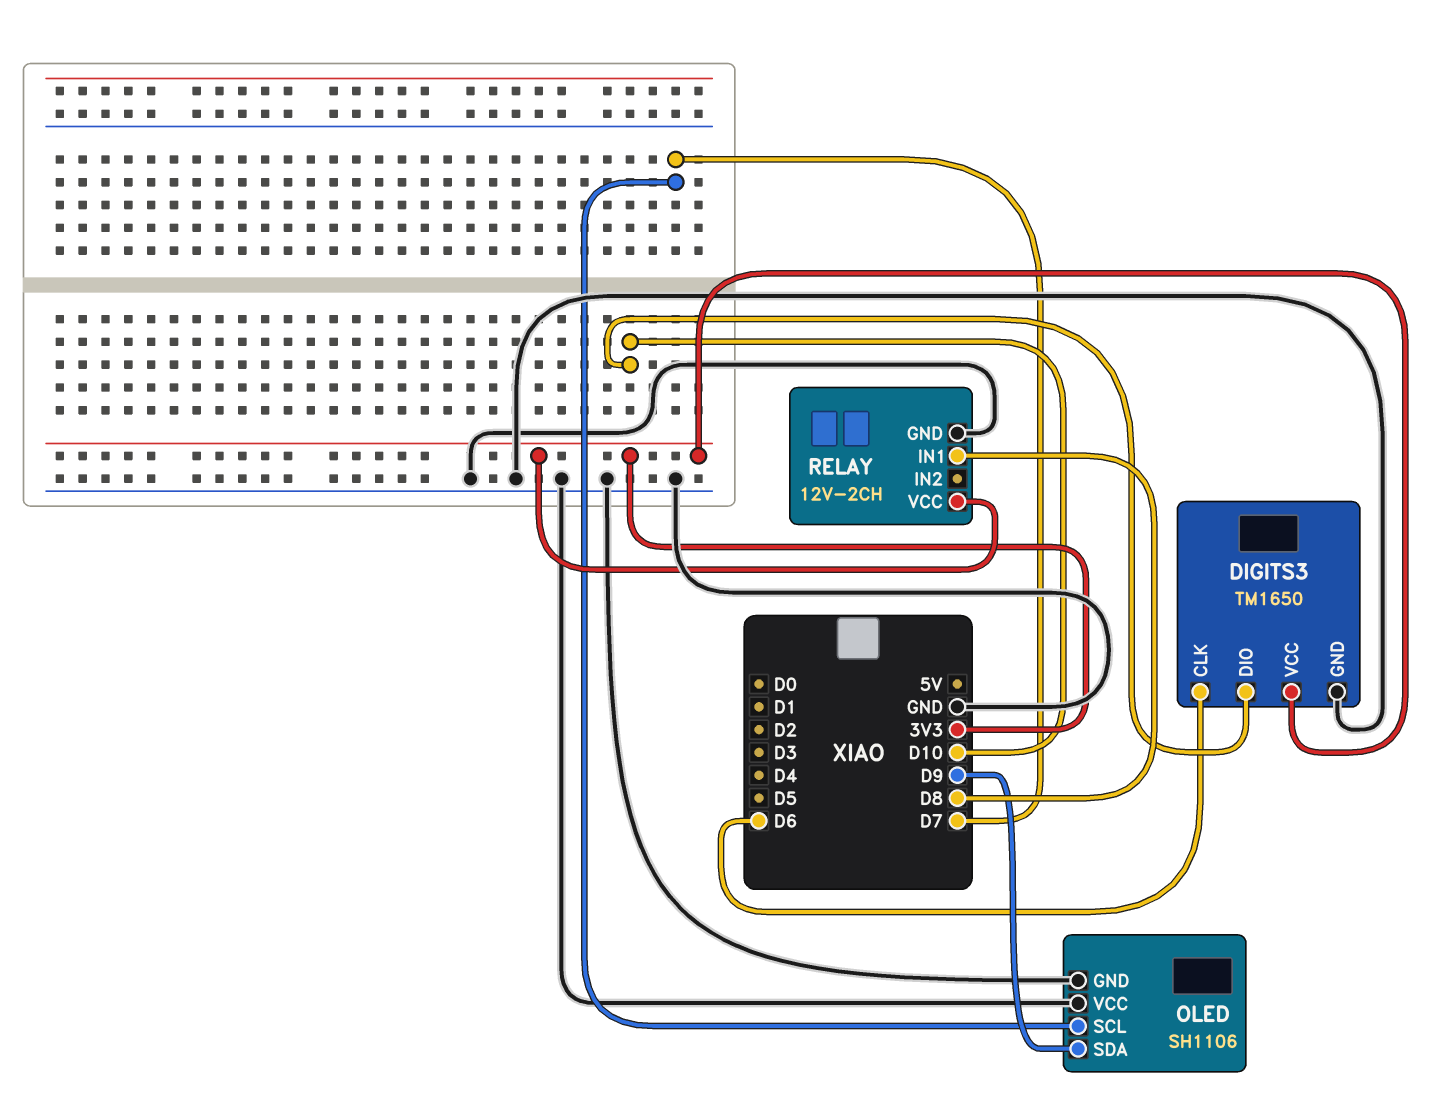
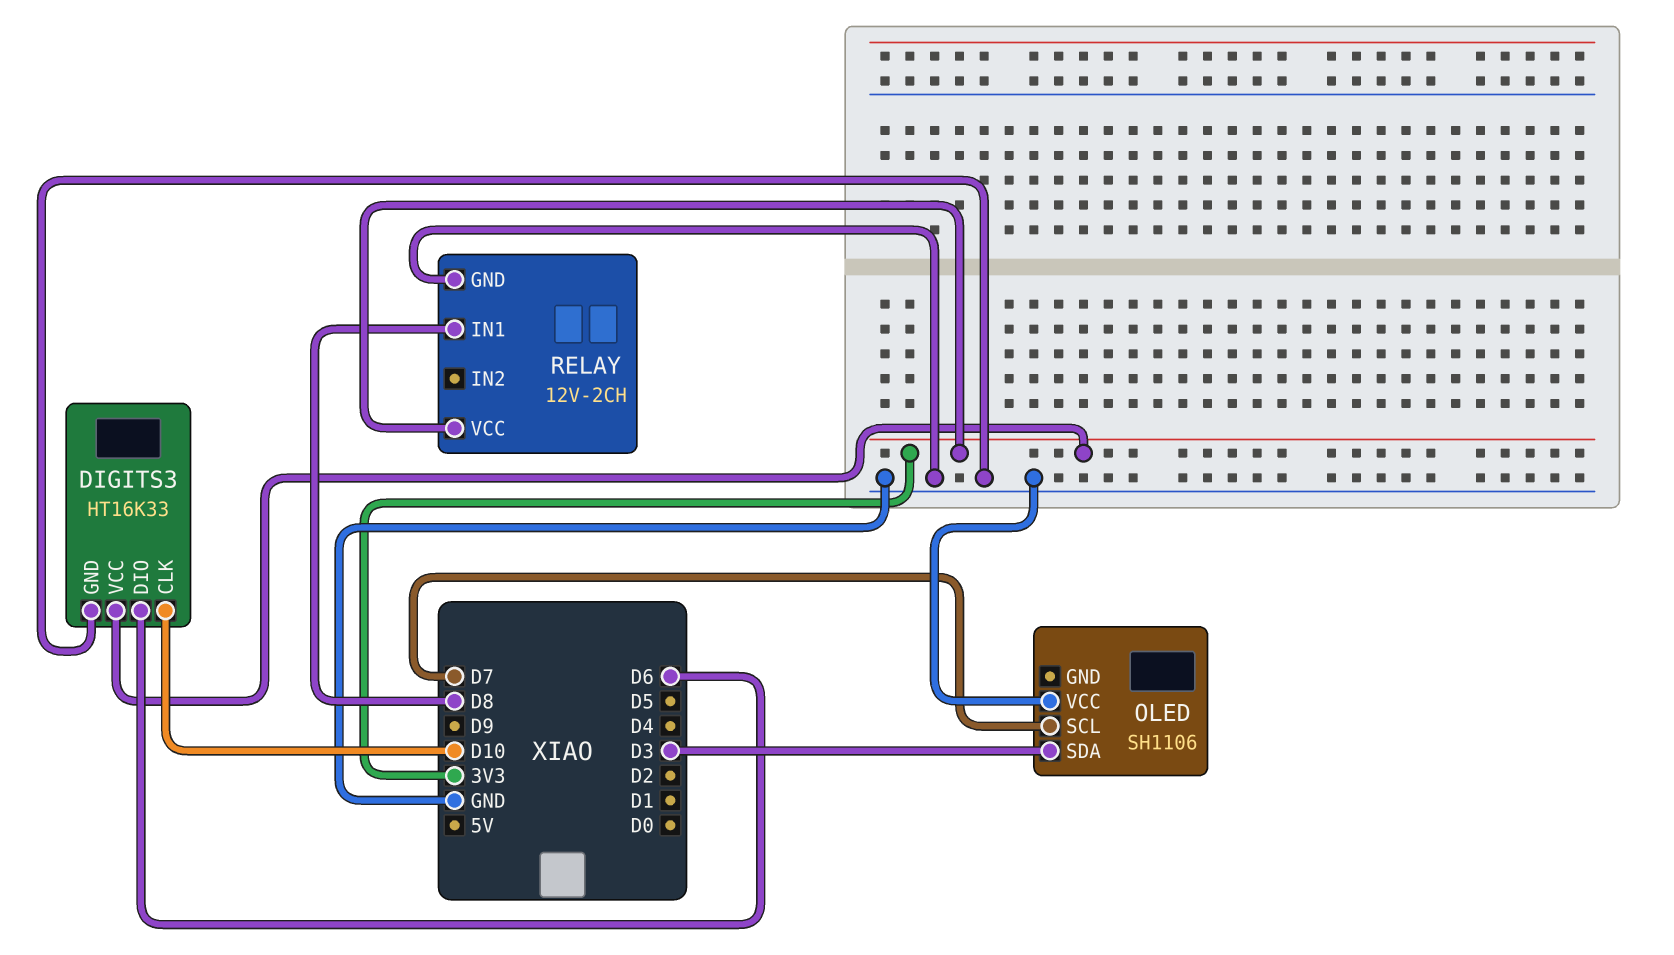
DIGITS3: TM1650 -> HT16K33
DIGITS3 pin CLK: D6 -> D10
DIGITS3 pin DIO: D10 -> D6
OLED pin GND: GND -> none
OLED pin SDA: D9 -> D3

